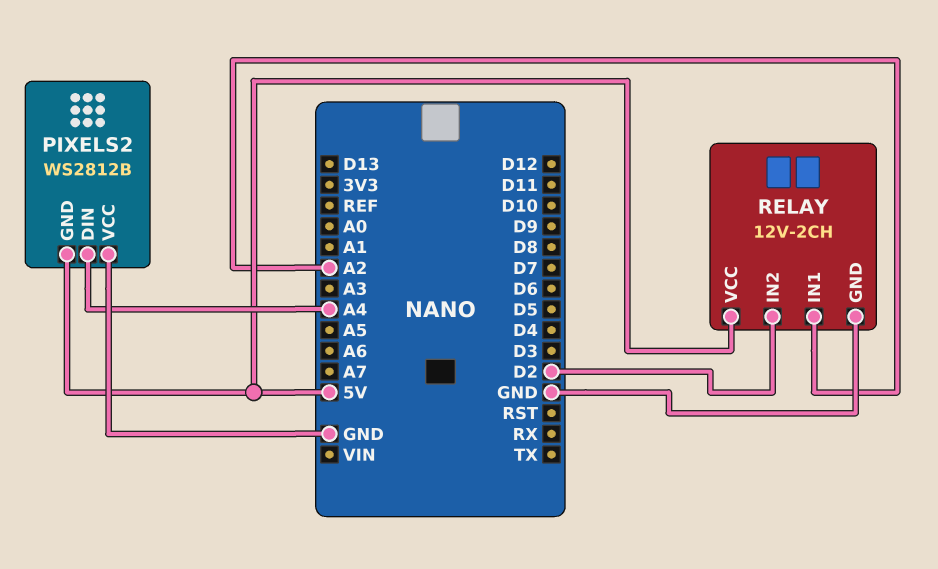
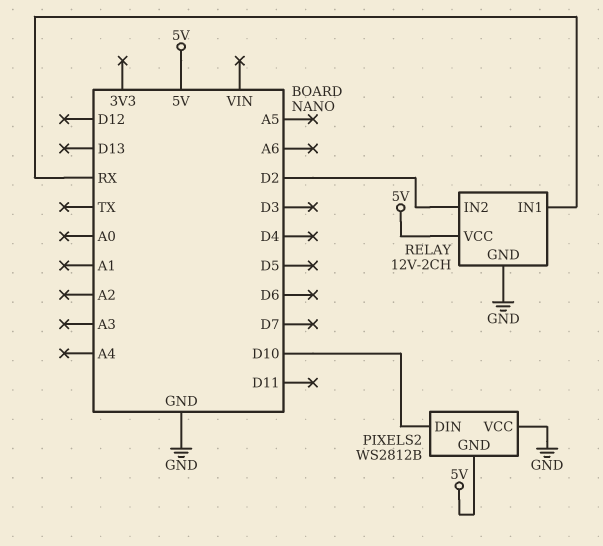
PIXELS2 pin DIN: A4 -> D10
RELAY pin IN1: A2 -> RX

